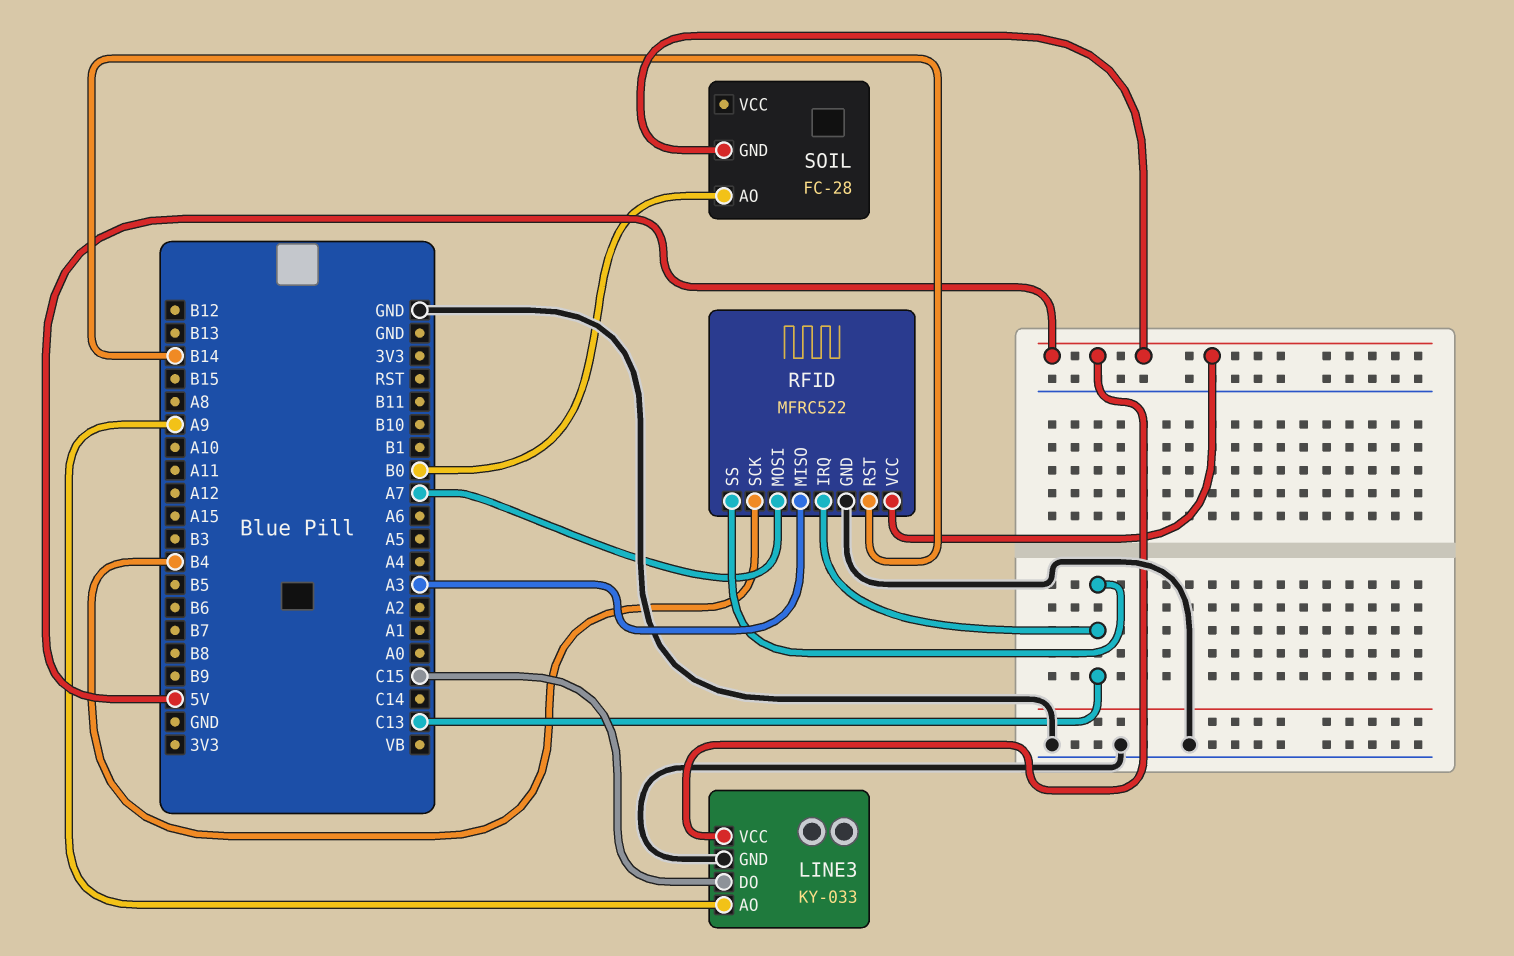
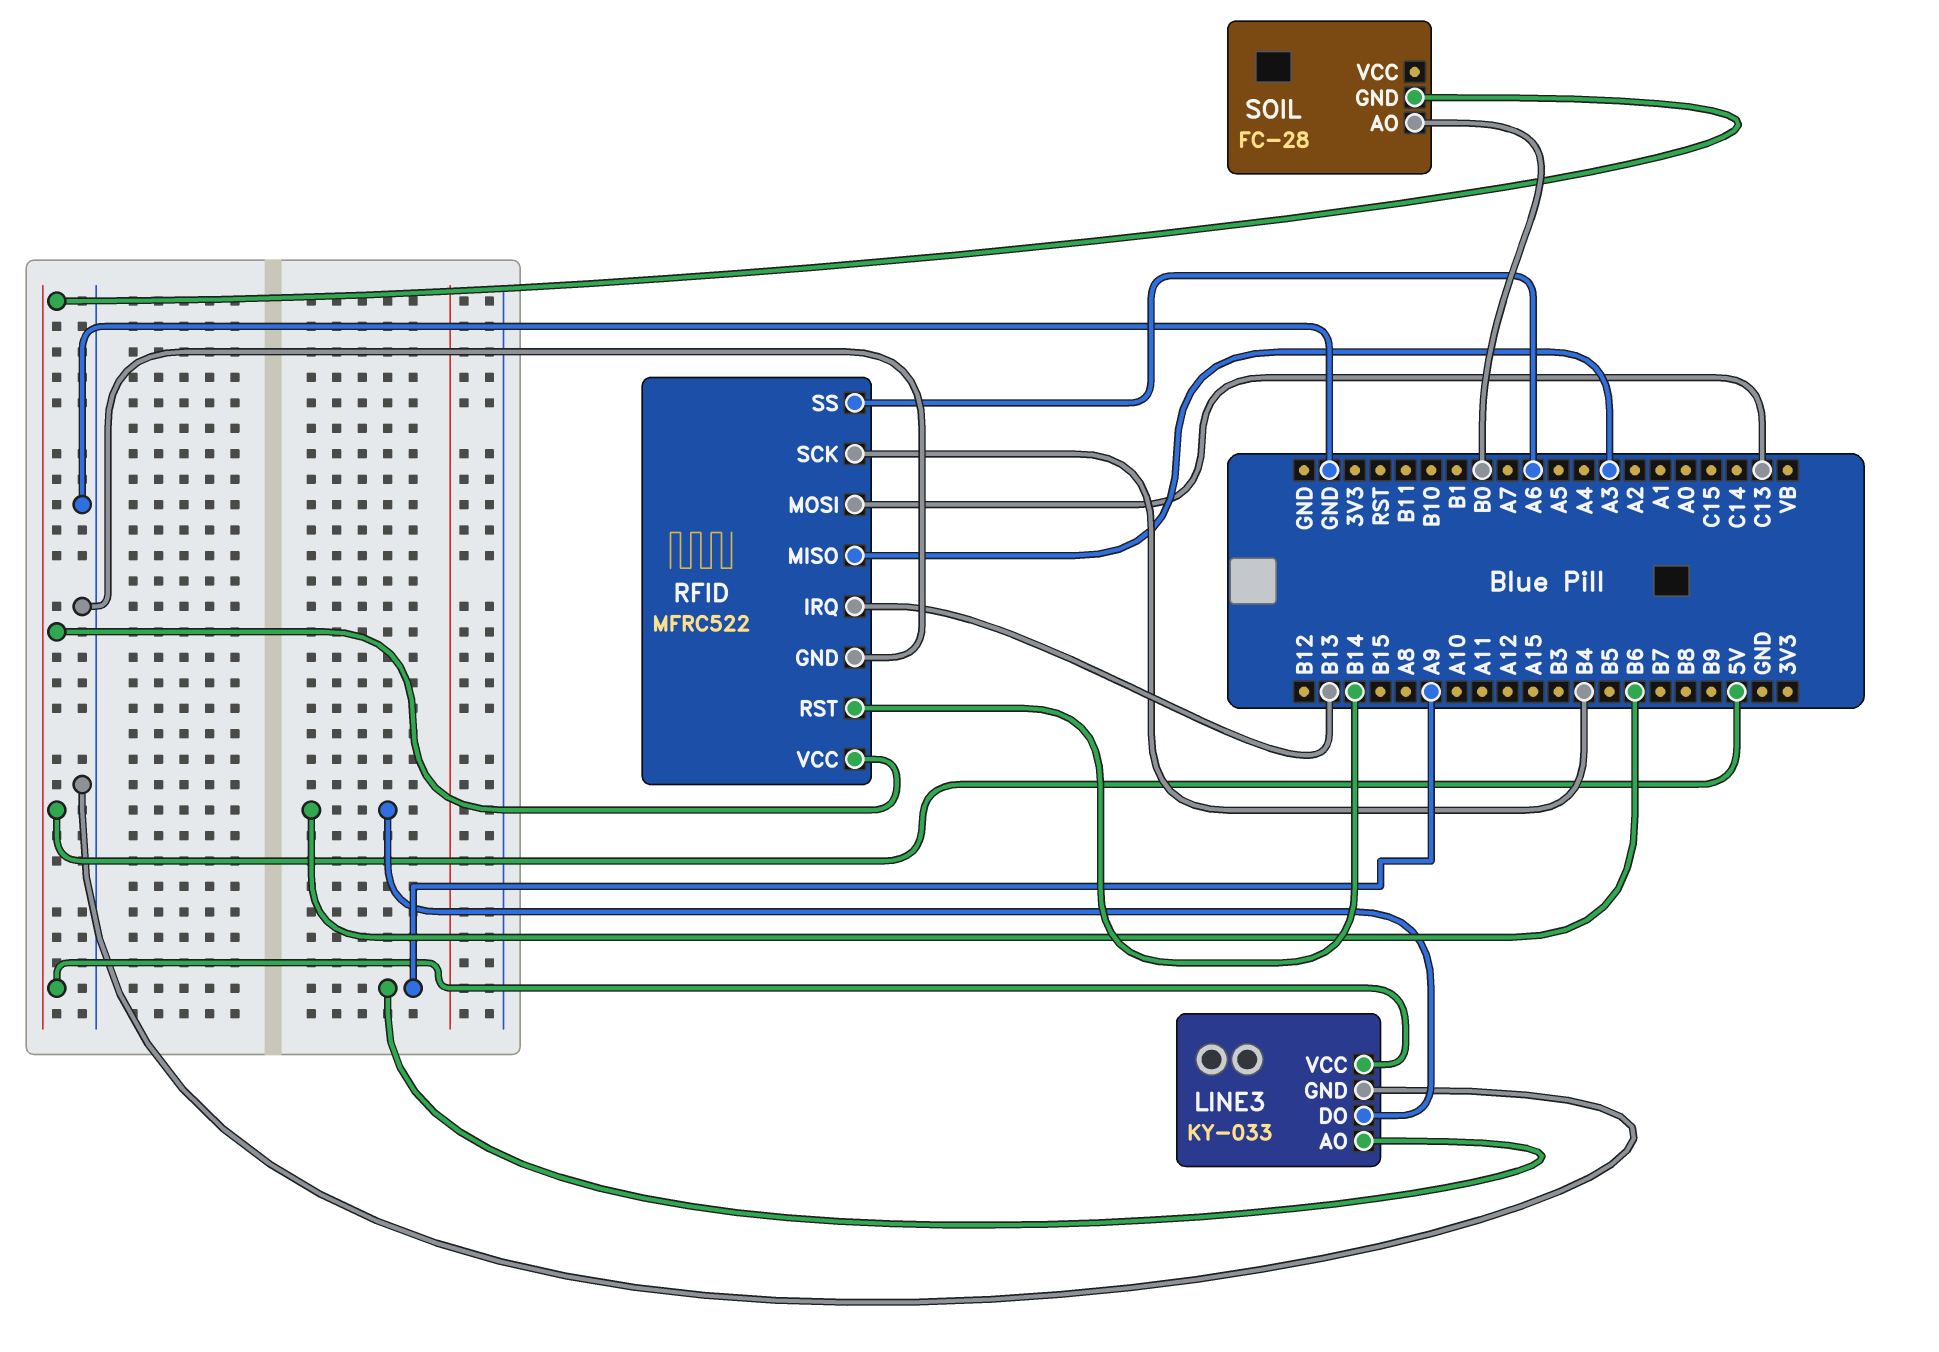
LINE3 pin DO: C15 -> B6
RFID pin IRQ: C13 -> B13
RFID pin MOSI: A7 -> C13
RFID pin SS: C13 -> A6

